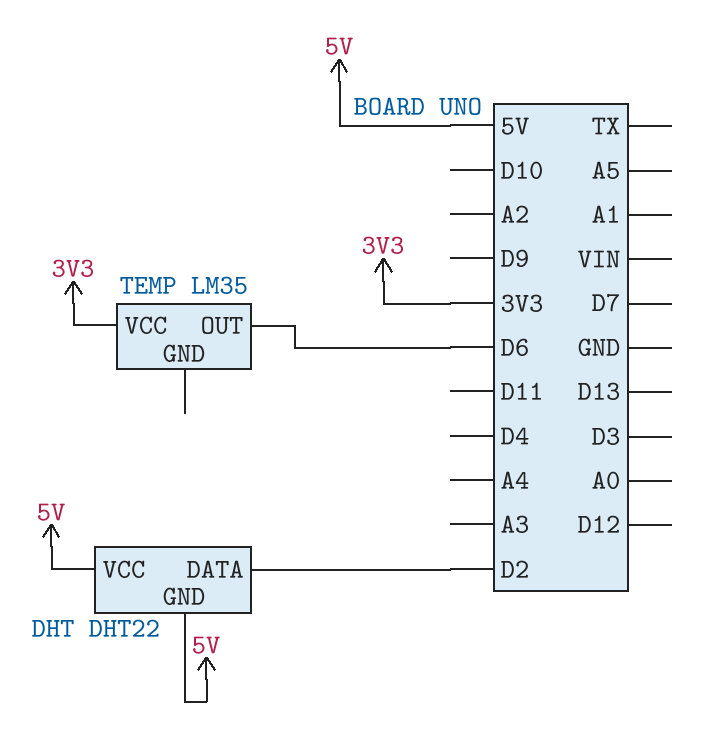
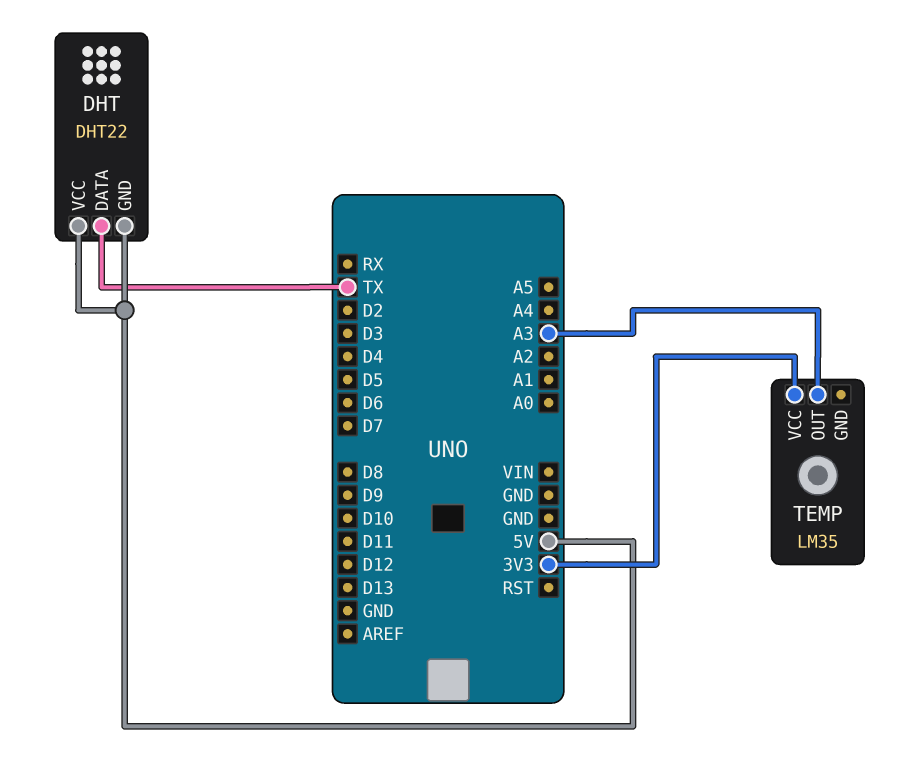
DHT pin DATA: D2 -> TX
TEMP pin OUT: D6 -> A3

